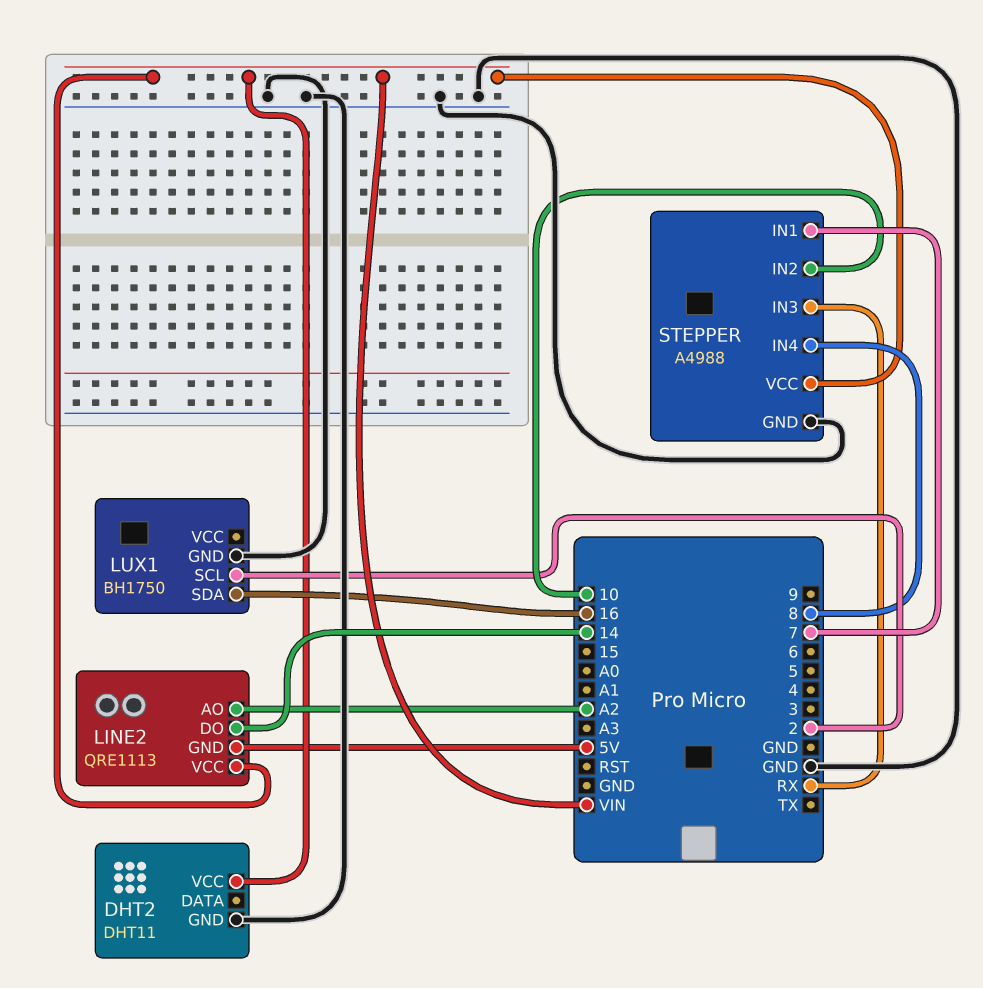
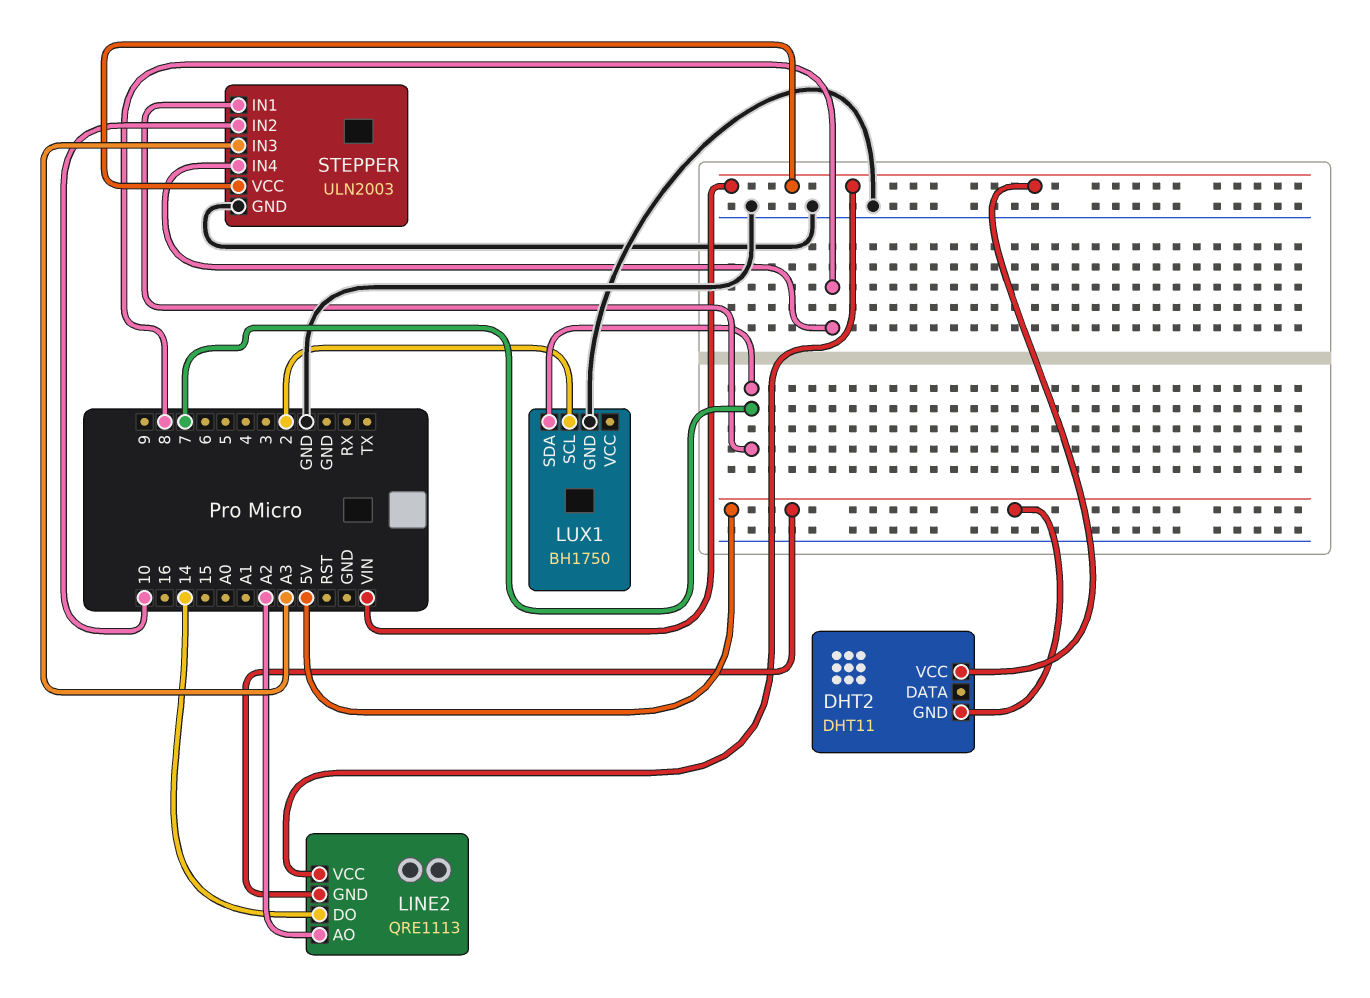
DHT2 pin GND: GND -> 5V
LUX1 pin SDA: 16 -> 7
STEPPER: A4988 -> ULN2003
STEPPER pin IN3: RX -> A3

